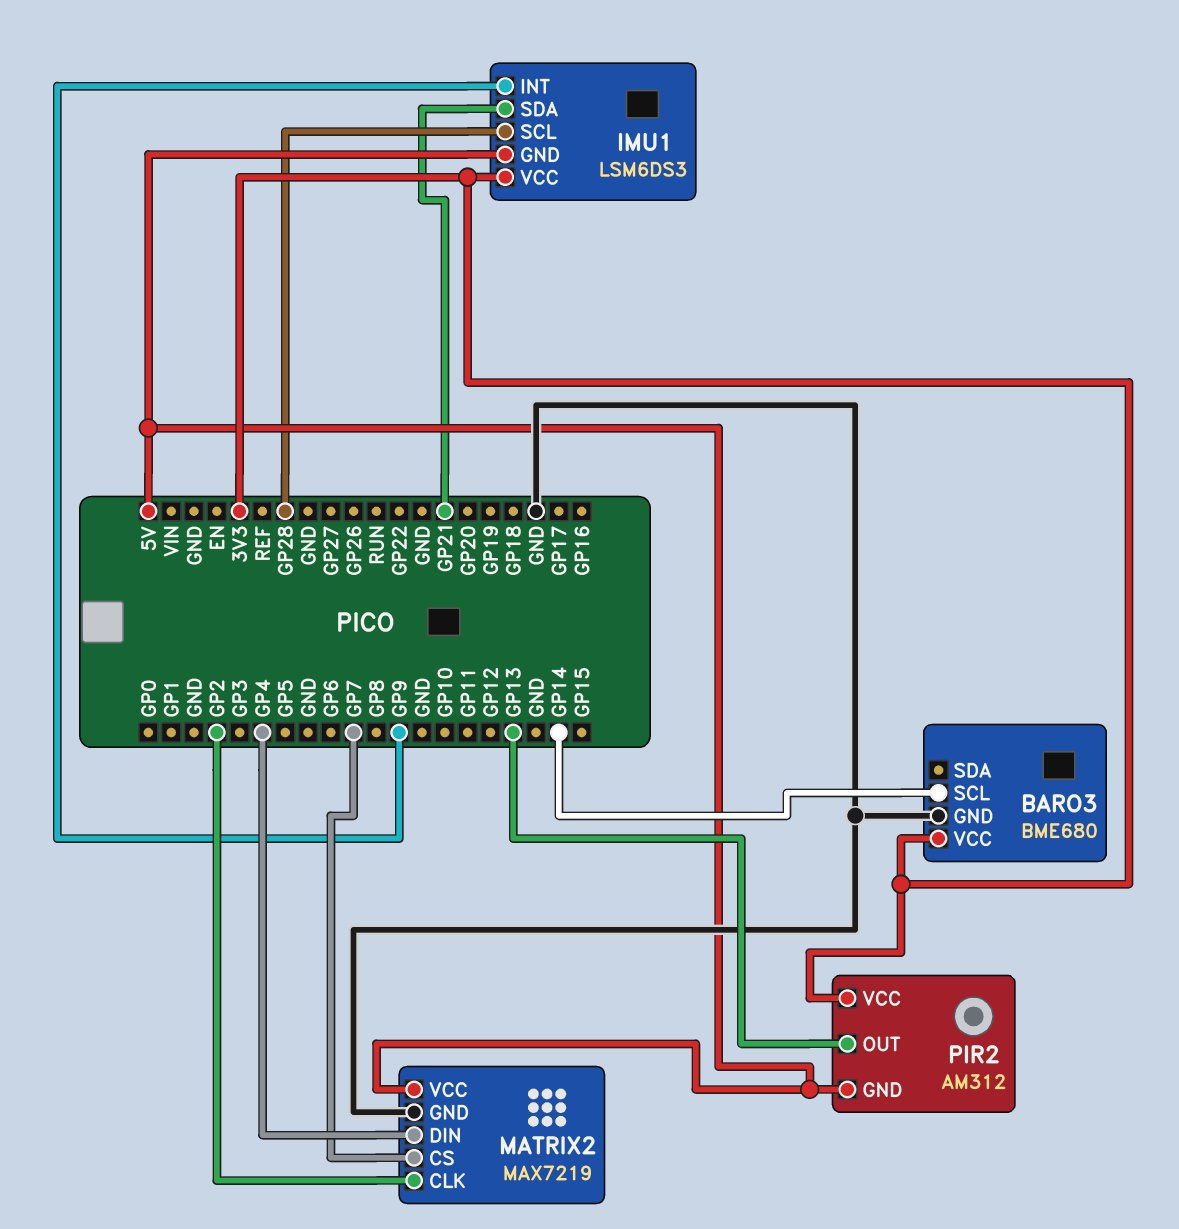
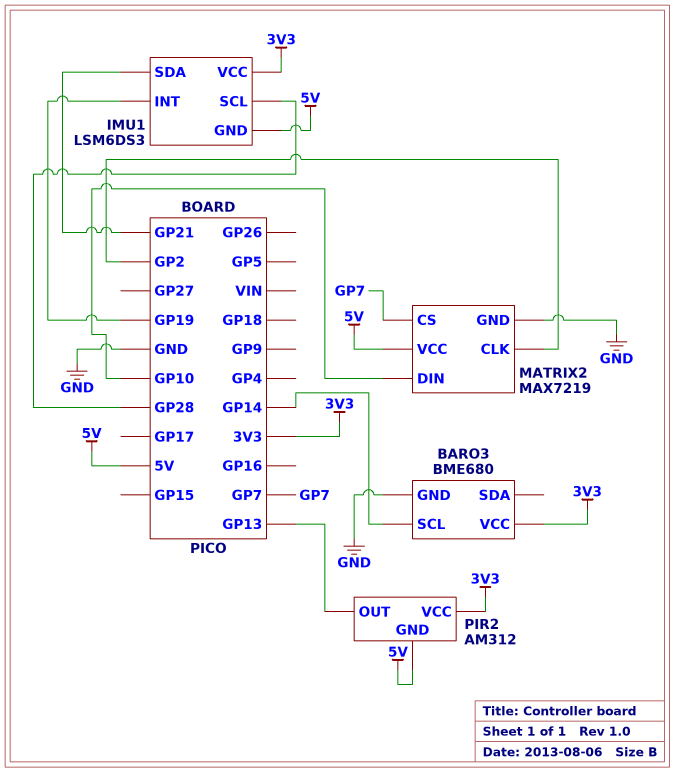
IMU1 pin INT: GP9 -> GP19
MATRIX2 pin DIN: GP4 -> GP10

